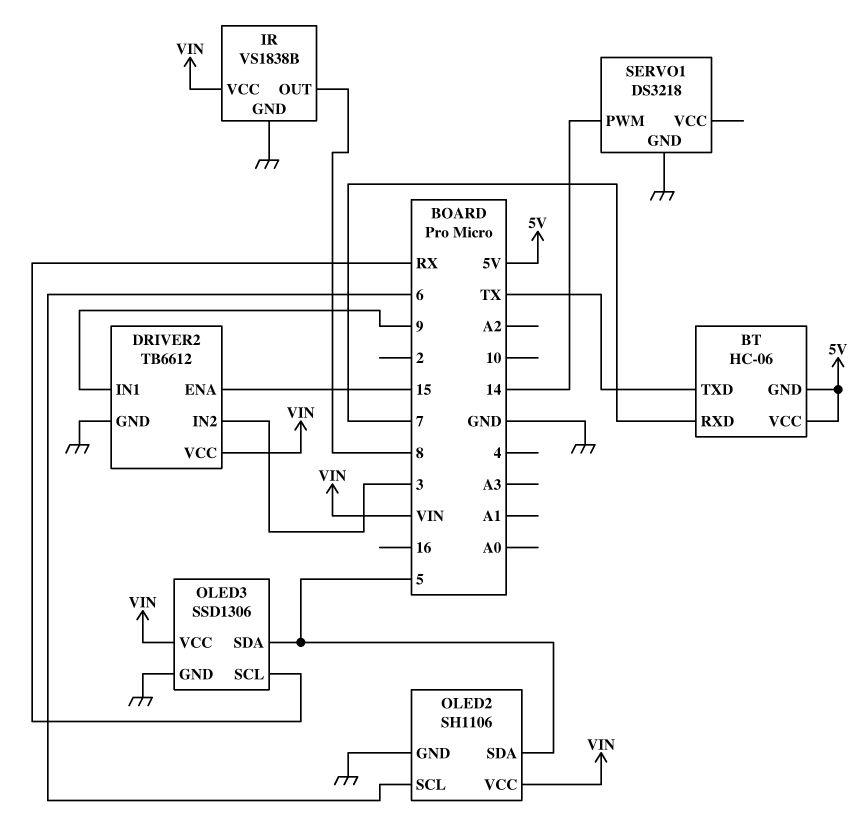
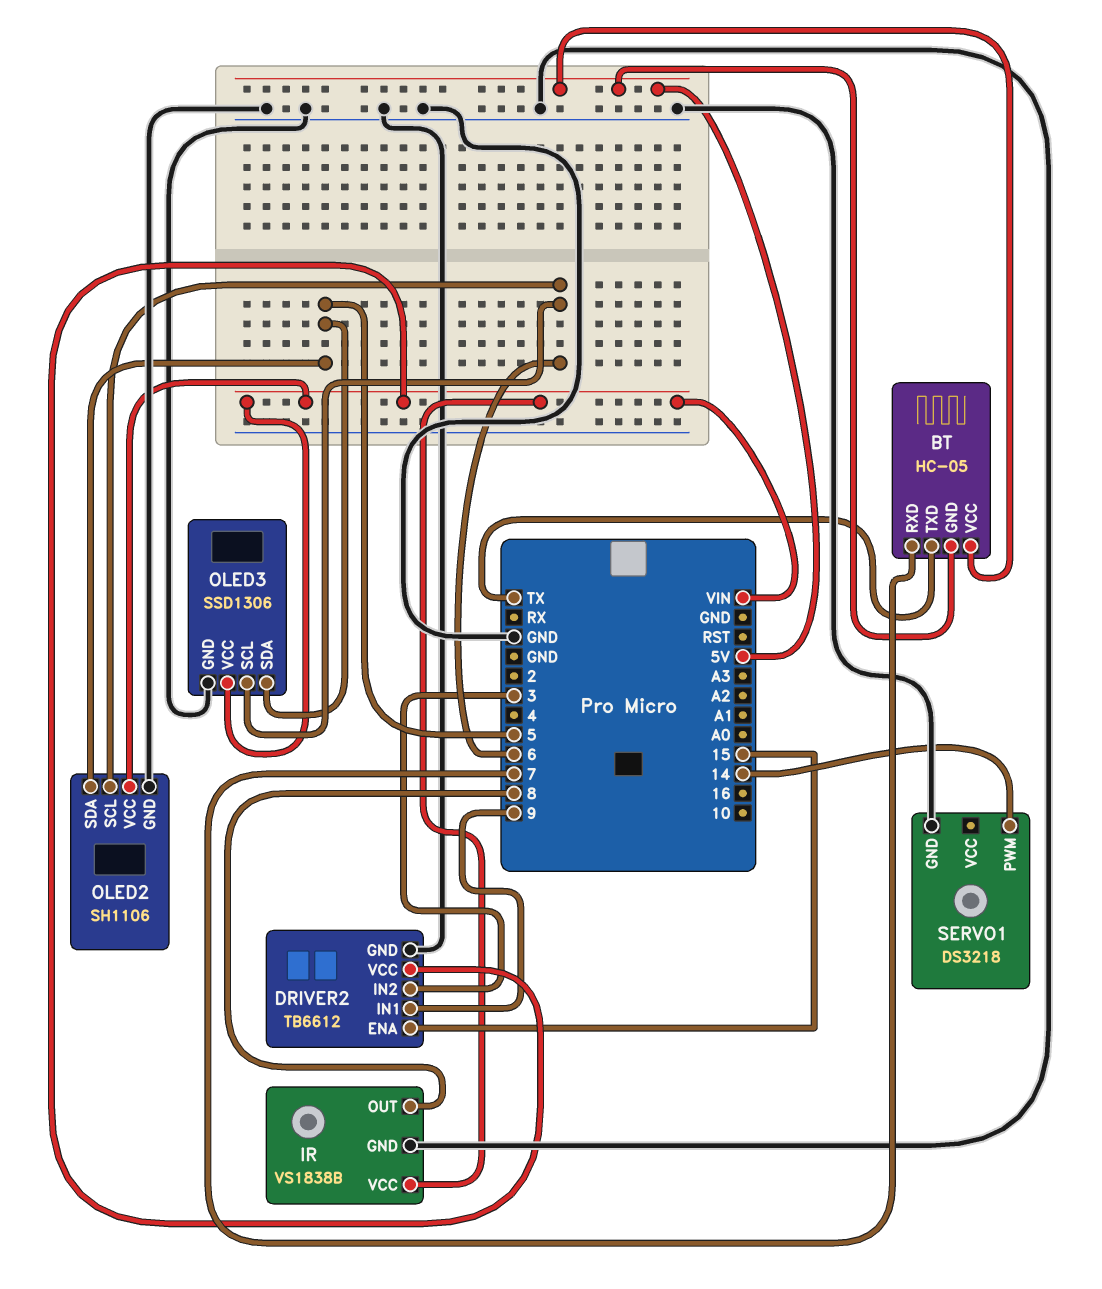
BT: HC-06 -> HC-05
OLED3 pin SCL: RX -> 6

